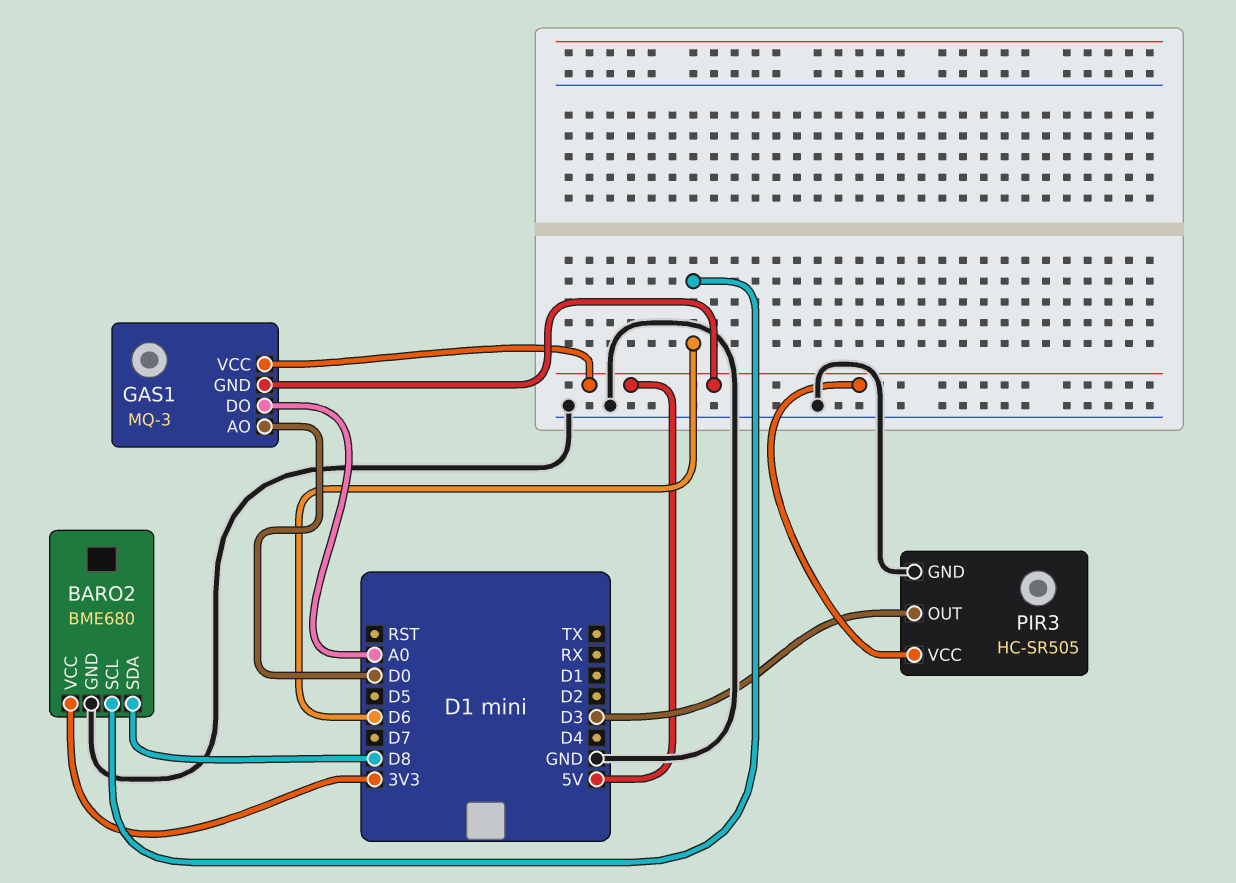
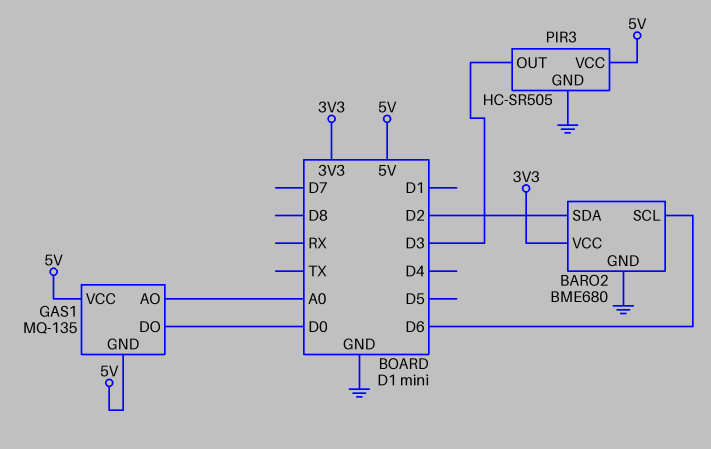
BARO2 pin SDA: D8 -> D2
GAS1: MQ-3 -> MQ-135
GAS1 pin AO: D0 -> A0
GAS1 pin DO: A0 -> D0

